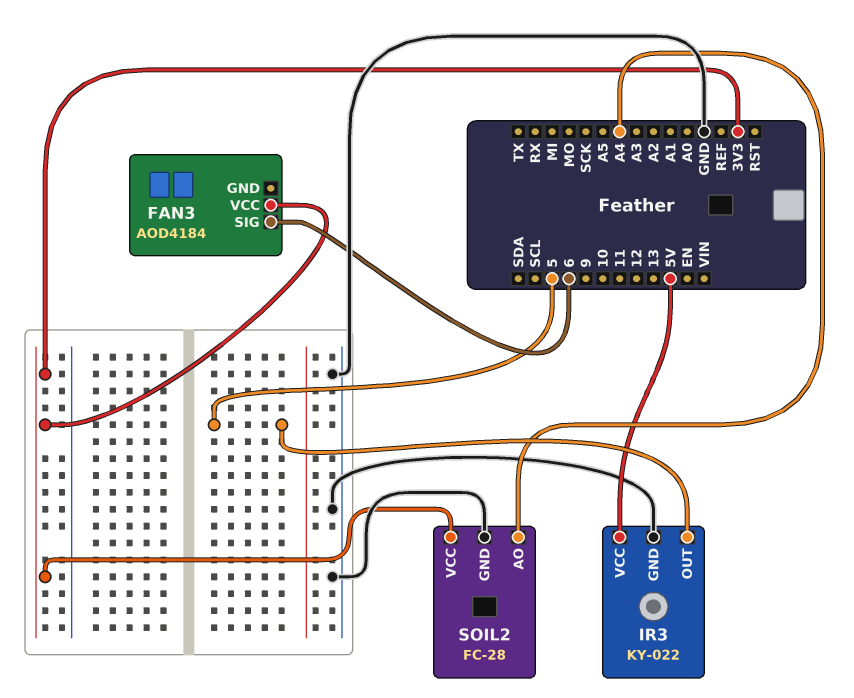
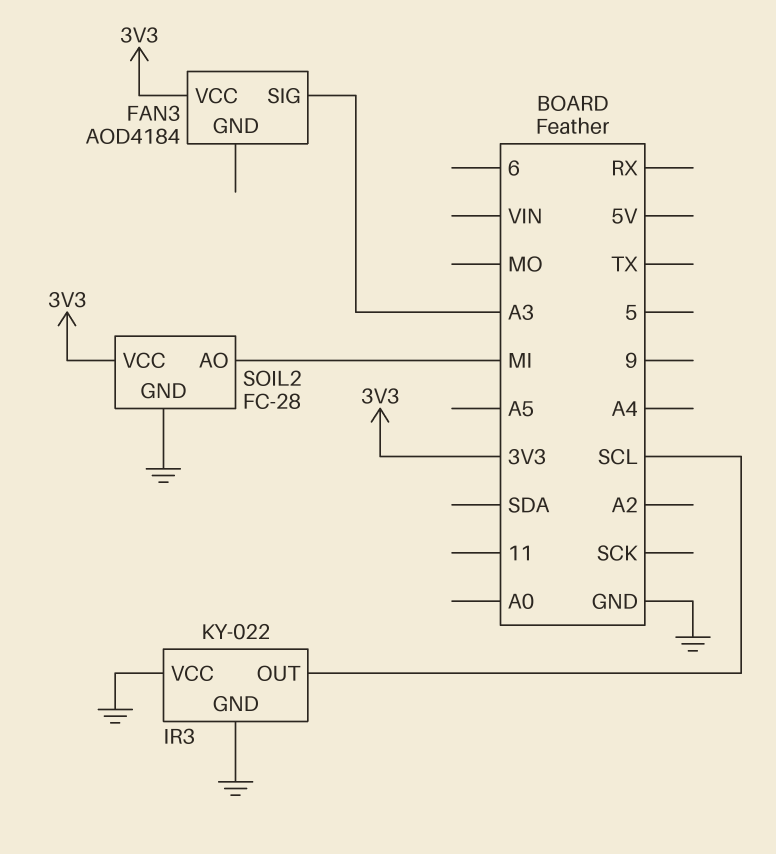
FAN3 pin SIG: 6 -> A3
IR3 pin OUT: 5 -> SCL
IR3 pin VCC: 5V -> GND
SOIL2 pin AO: A4 -> MI

